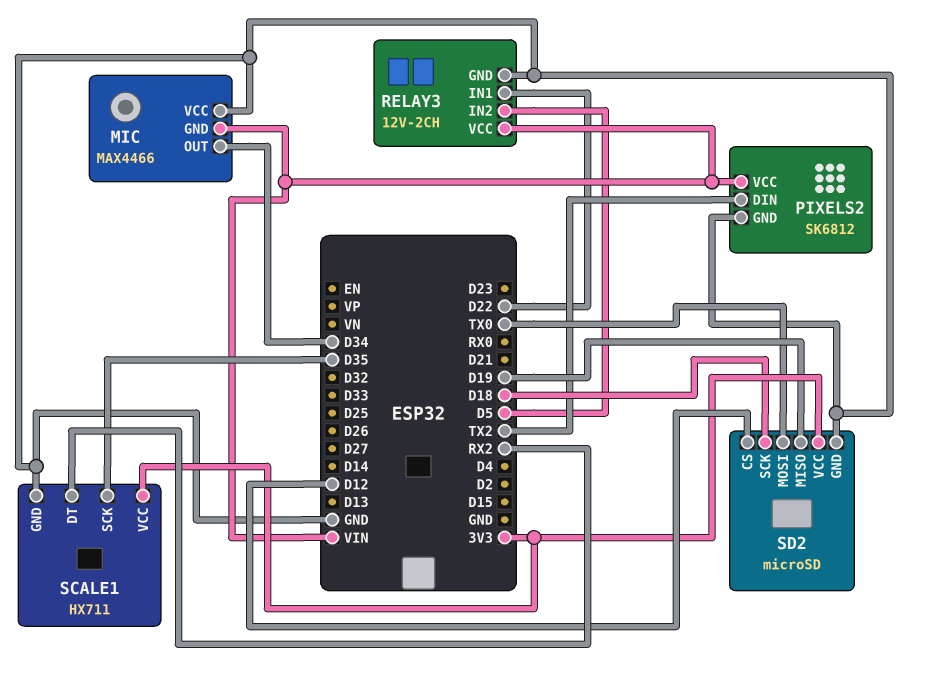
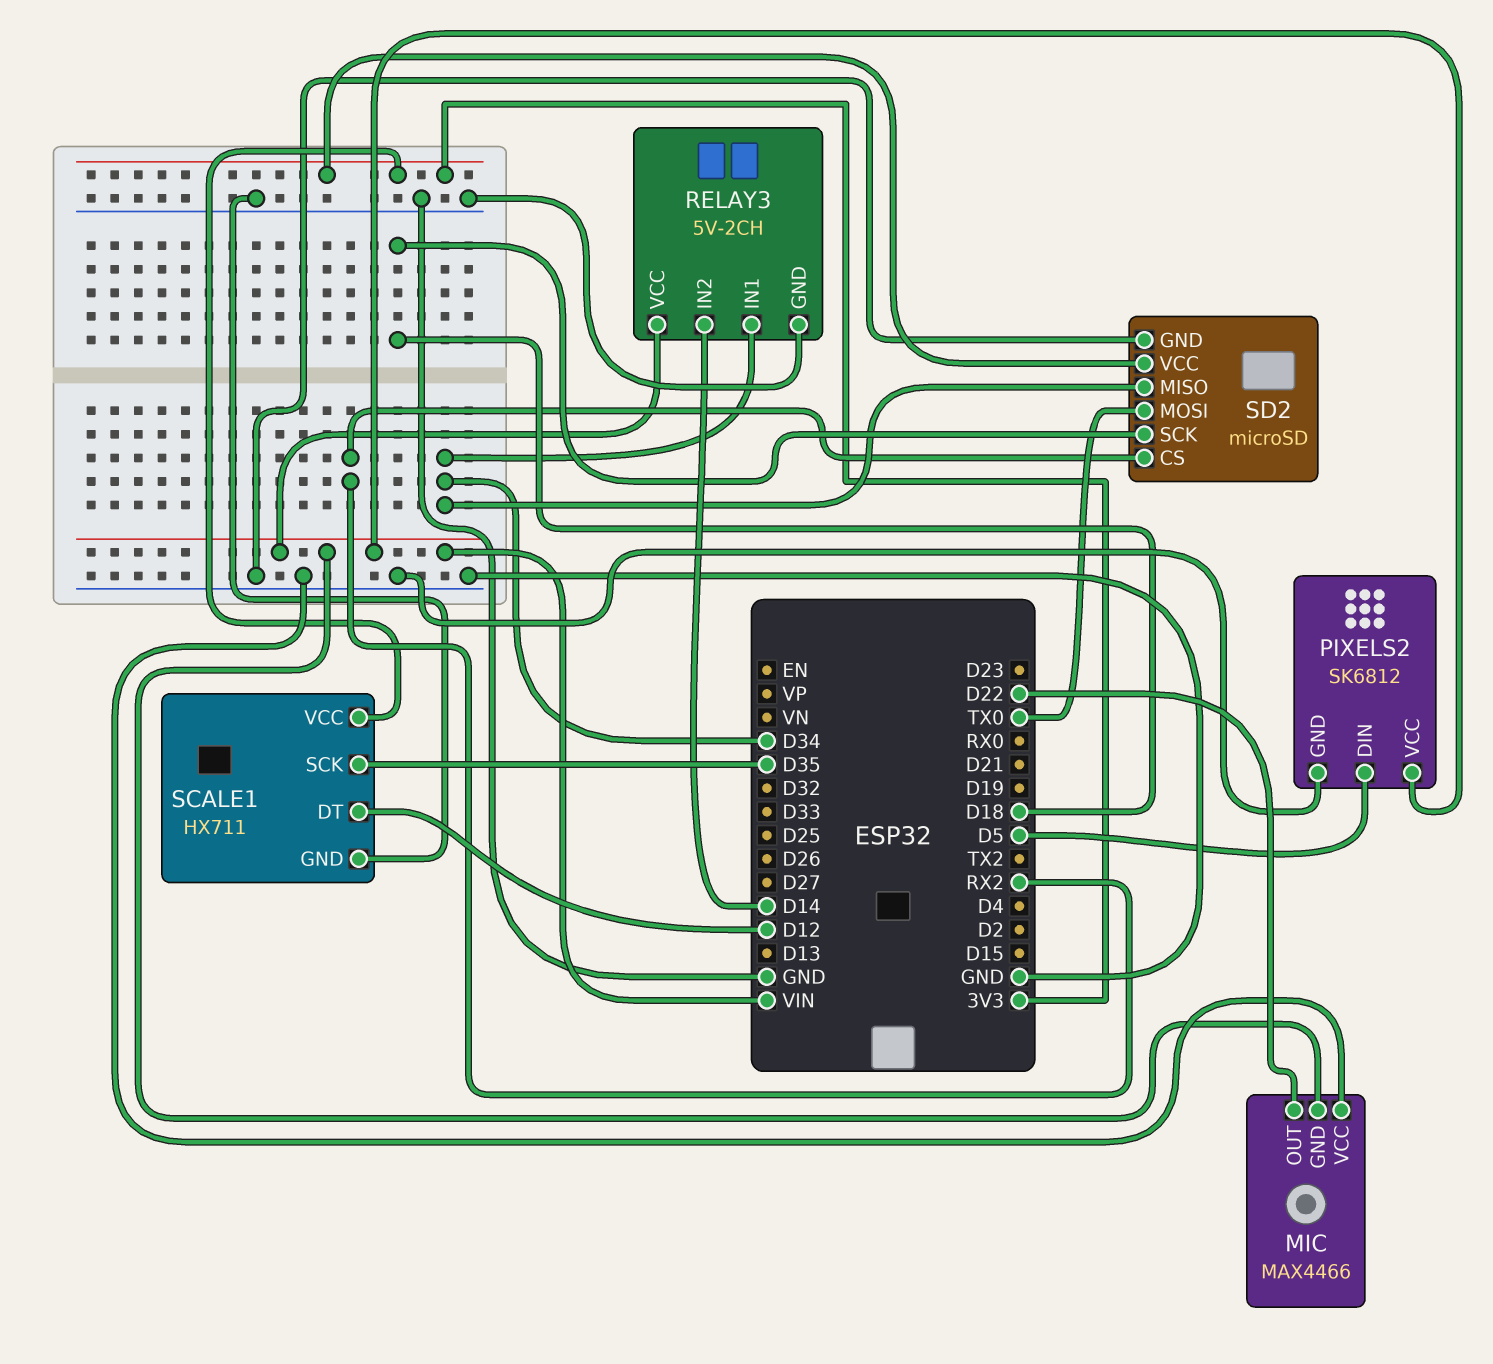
MIC pin OUT: D34 -> D22
PIXELS2 pin DIN: TX2 -> D5
RELAY3: 12V-2CH -> 5V-2CH
RELAY3 pin IN1: D22 -> D34
RELAY3 pin IN2: D5 -> D14
SCALE1 pin DT: RX2 -> D12
SD2 pin CS: D12 -> RX2
SD2 pin MISO: D19 -> D34

